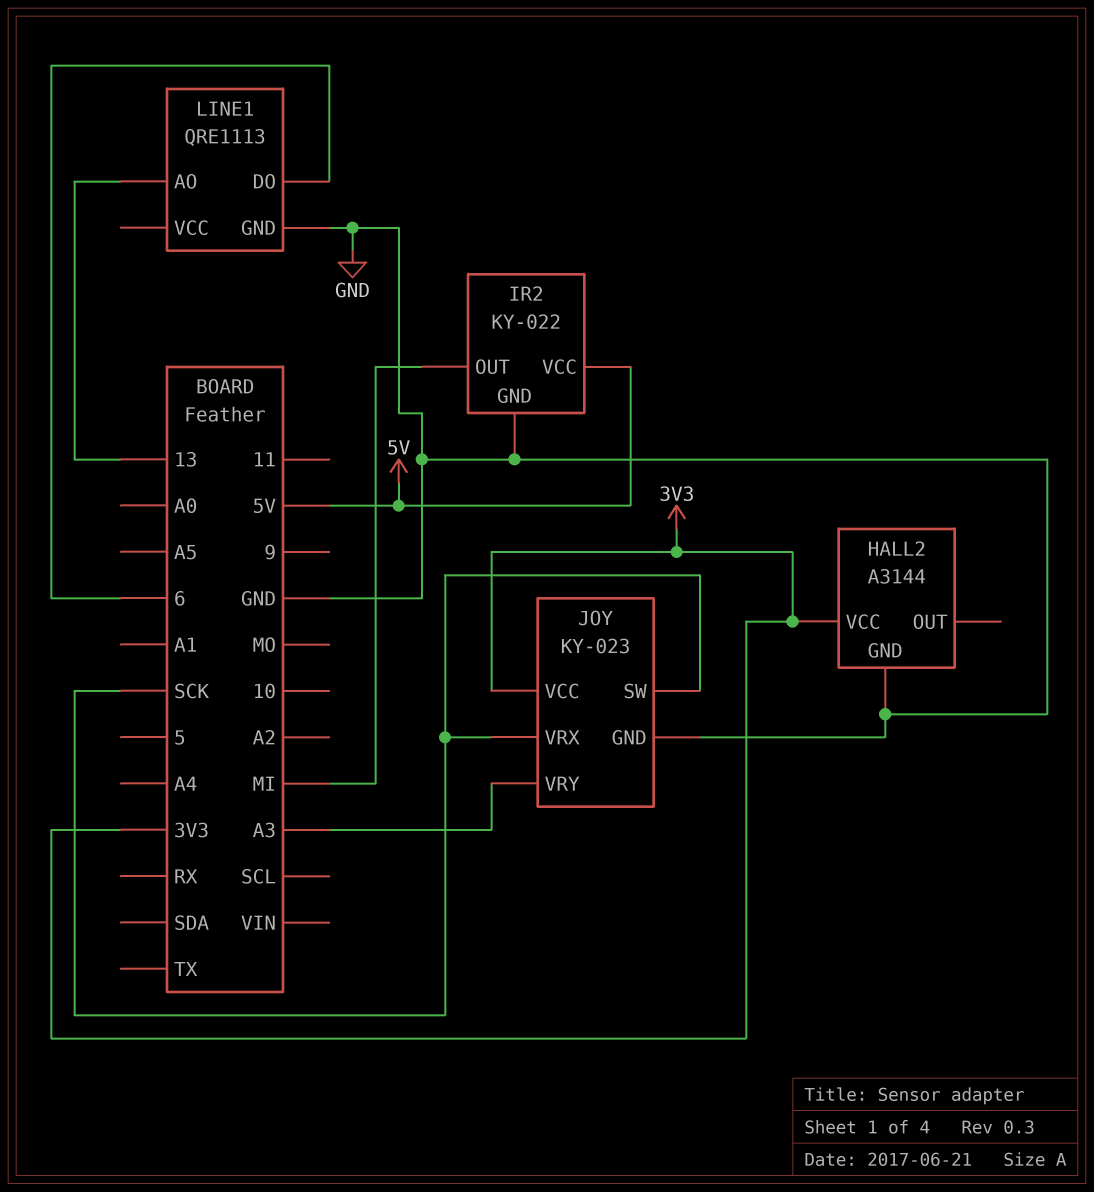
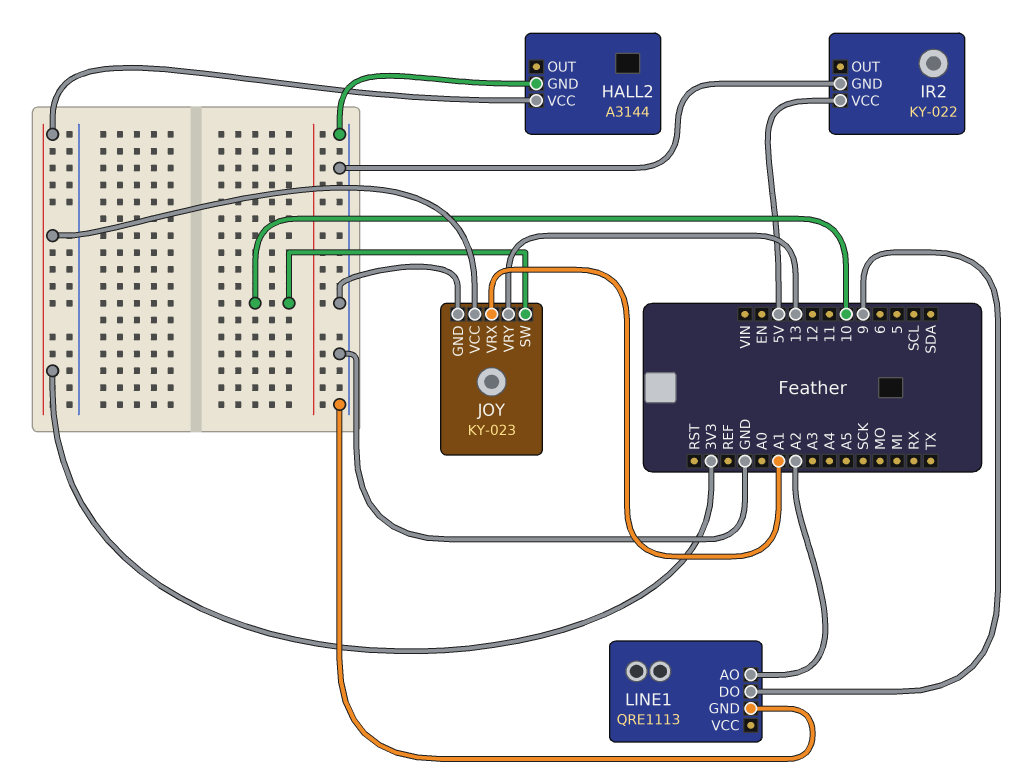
IR2 pin OUT: MI -> none
JOY pin SW: SCK -> 10
JOY pin VRX: SCK -> A1
JOY pin VRY: A3 -> 13
LINE1 pin AO: 13 -> A2
LINE1 pin DO: 6 -> 9

